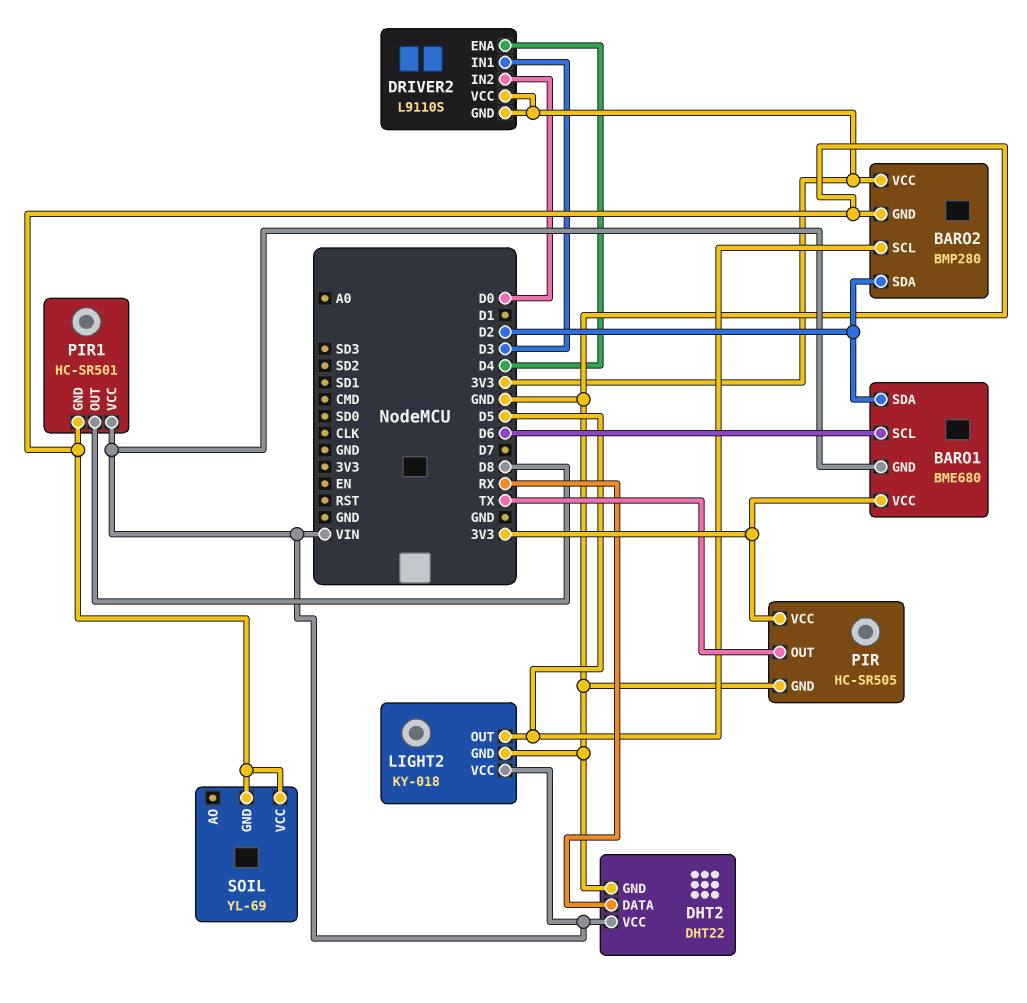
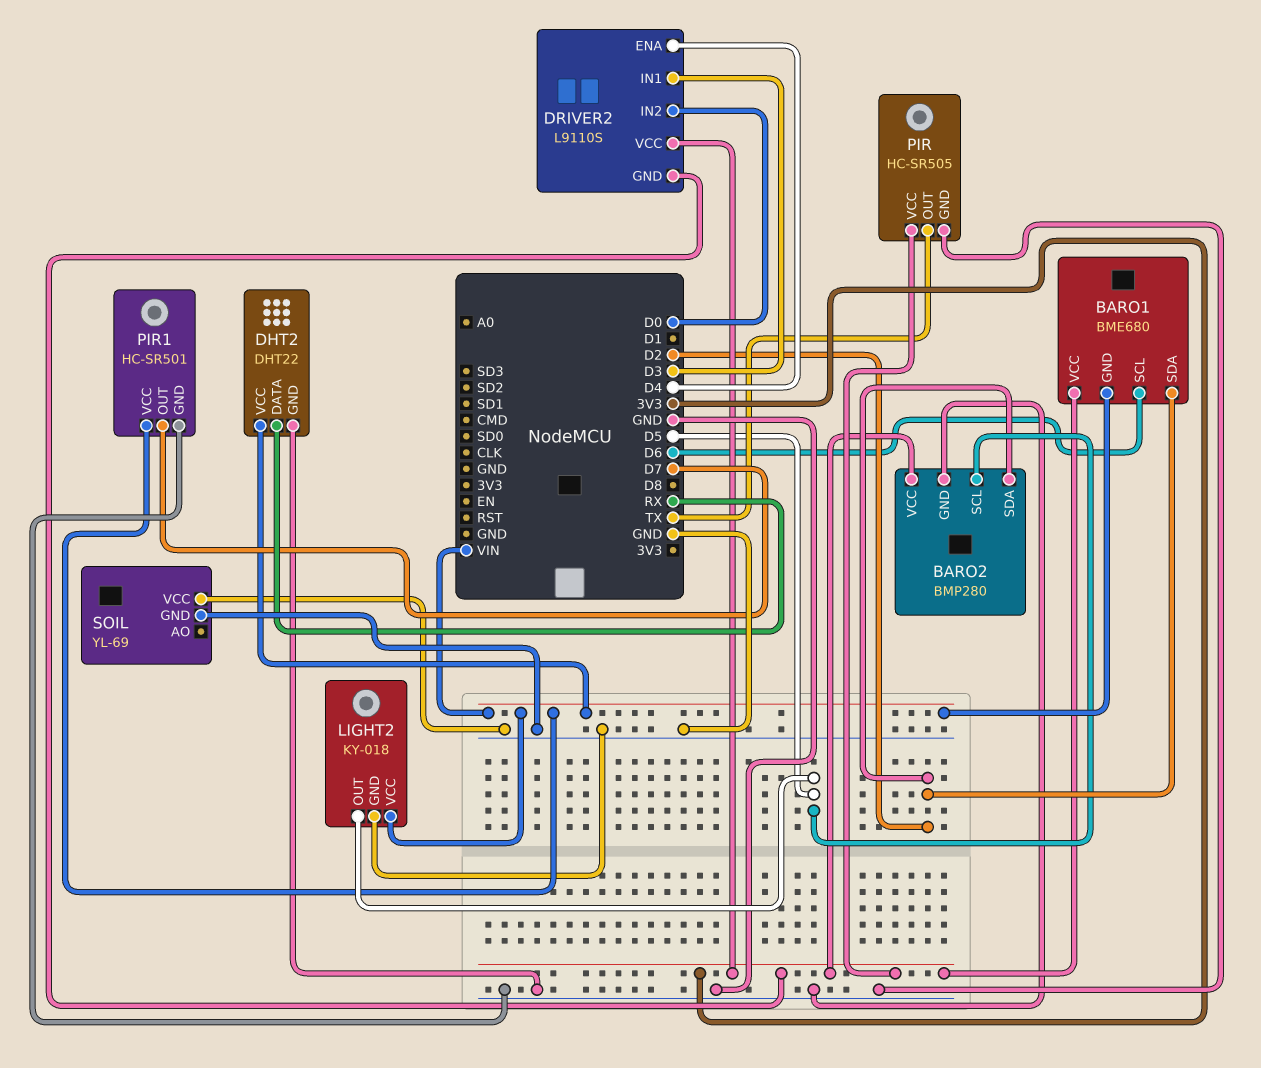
PIR1 pin OUT: D8 -> D7

